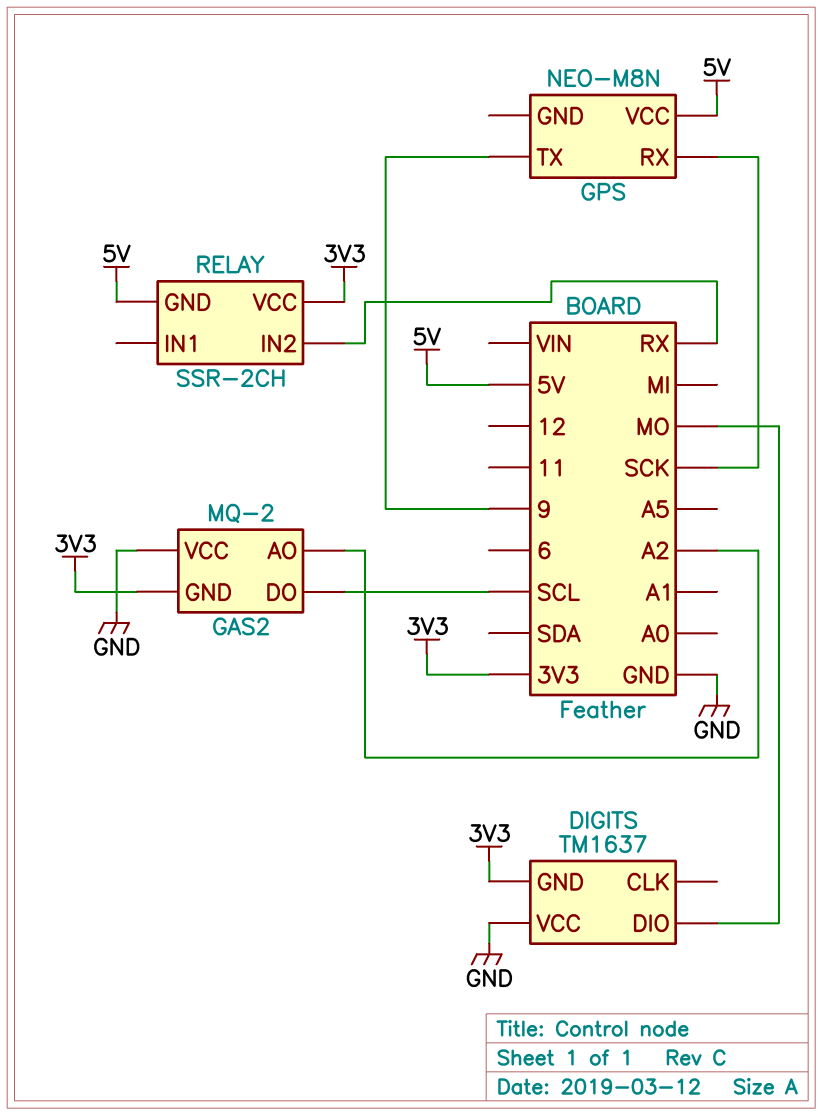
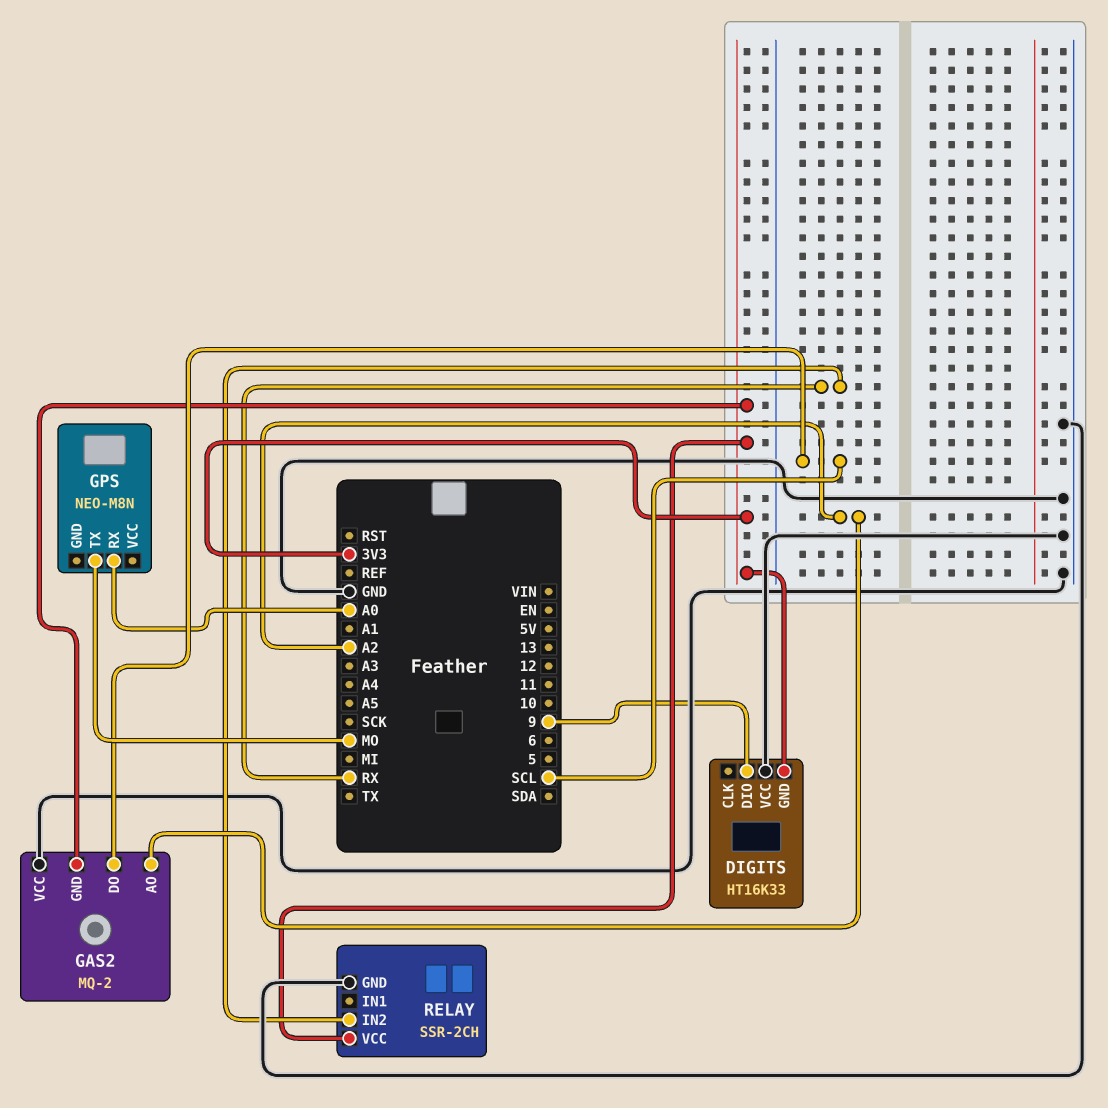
DIGITS: TM1637 -> HT16K33
DIGITS pin DIO: MO -> 9
GPS pin RX: SCK -> A0
GPS pin TX: 9 -> MO
GPS pin VCC: 5V -> none
RELAY pin GND: 5V -> GND

